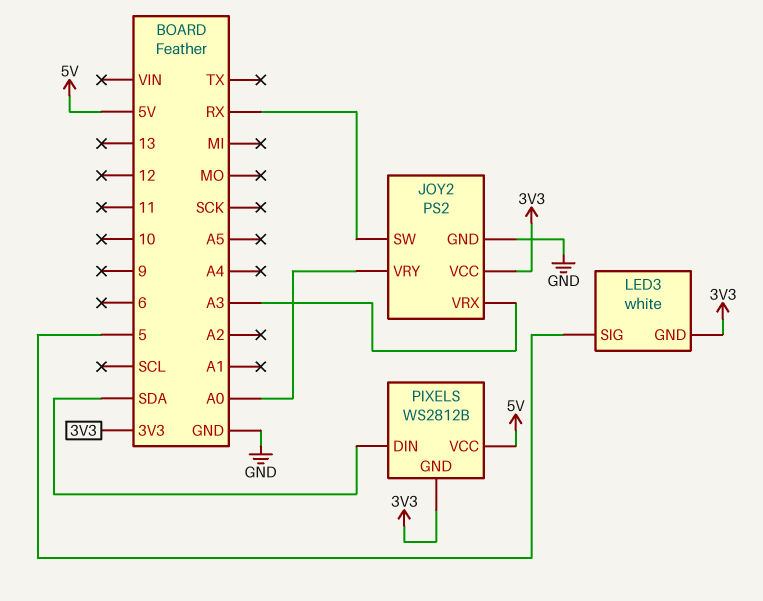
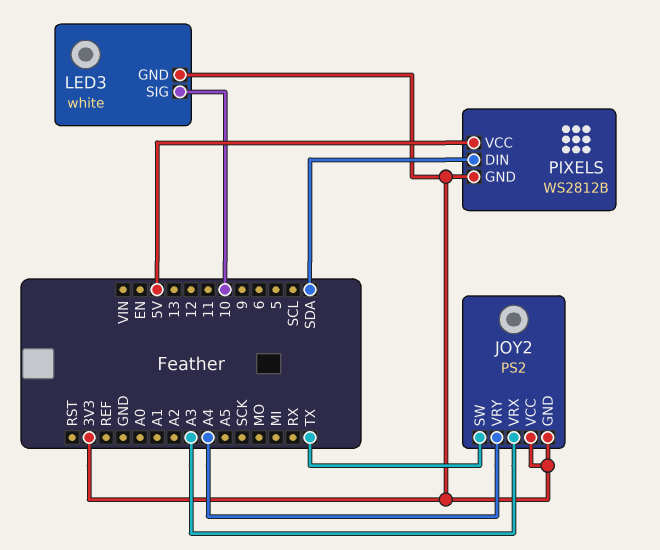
JOY2 pin GND: GND -> 3V3
JOY2 pin SW: RX -> TX
JOY2 pin VRY: A0 -> A4
LED3 pin SIG: 5 -> 10

